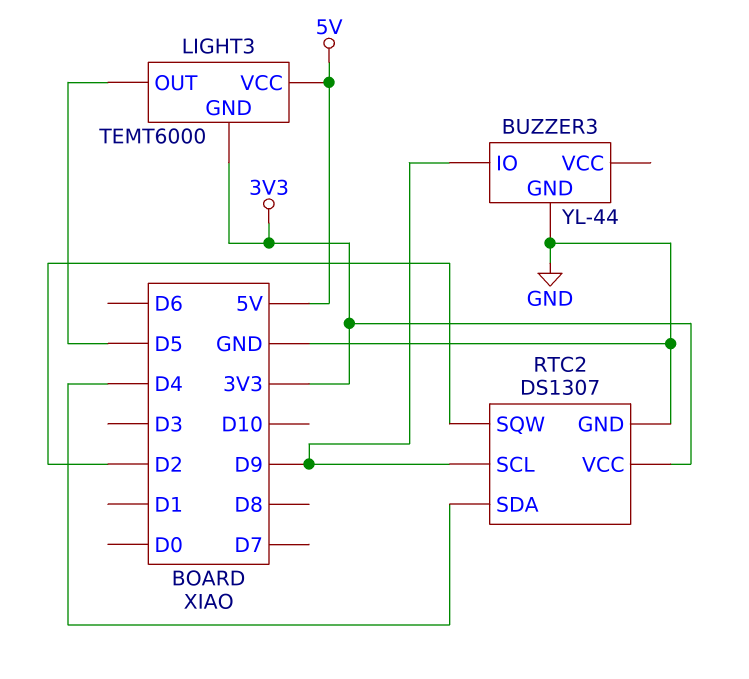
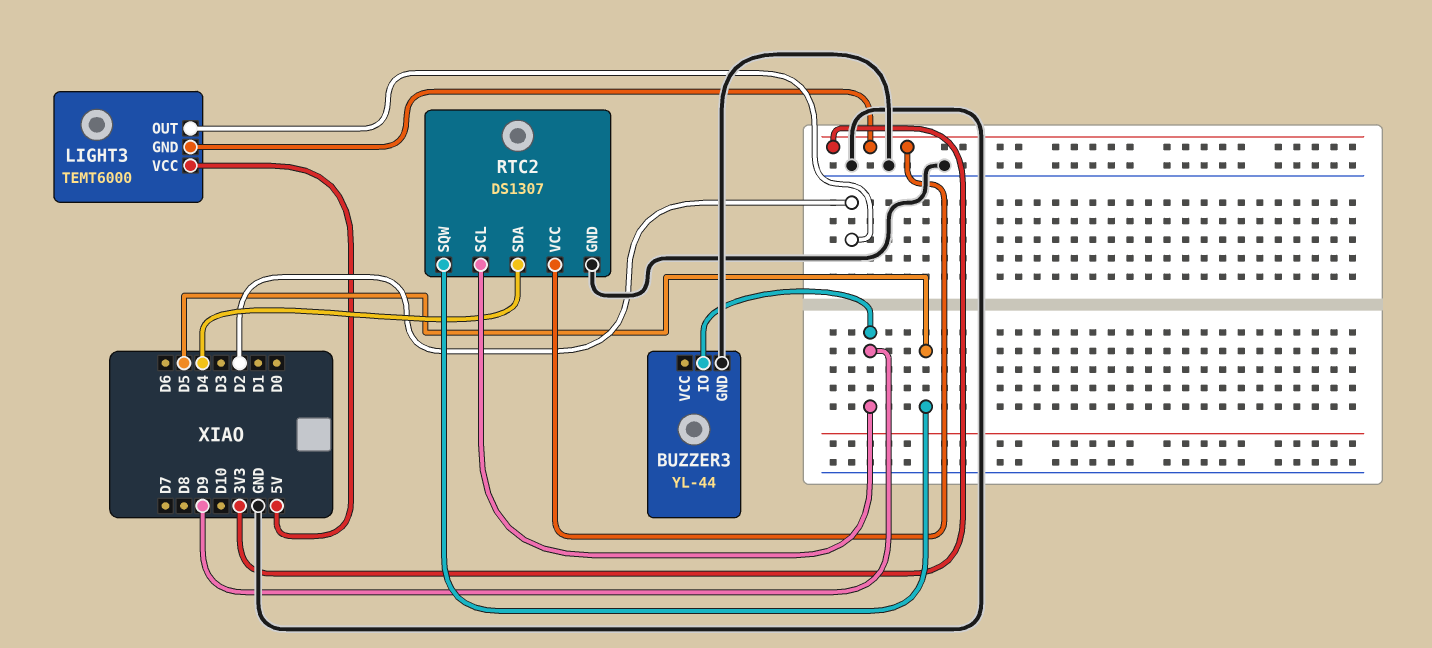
LIGHT3 pin OUT: D5 -> D2
RTC2 pin SQW: D2 -> D5

